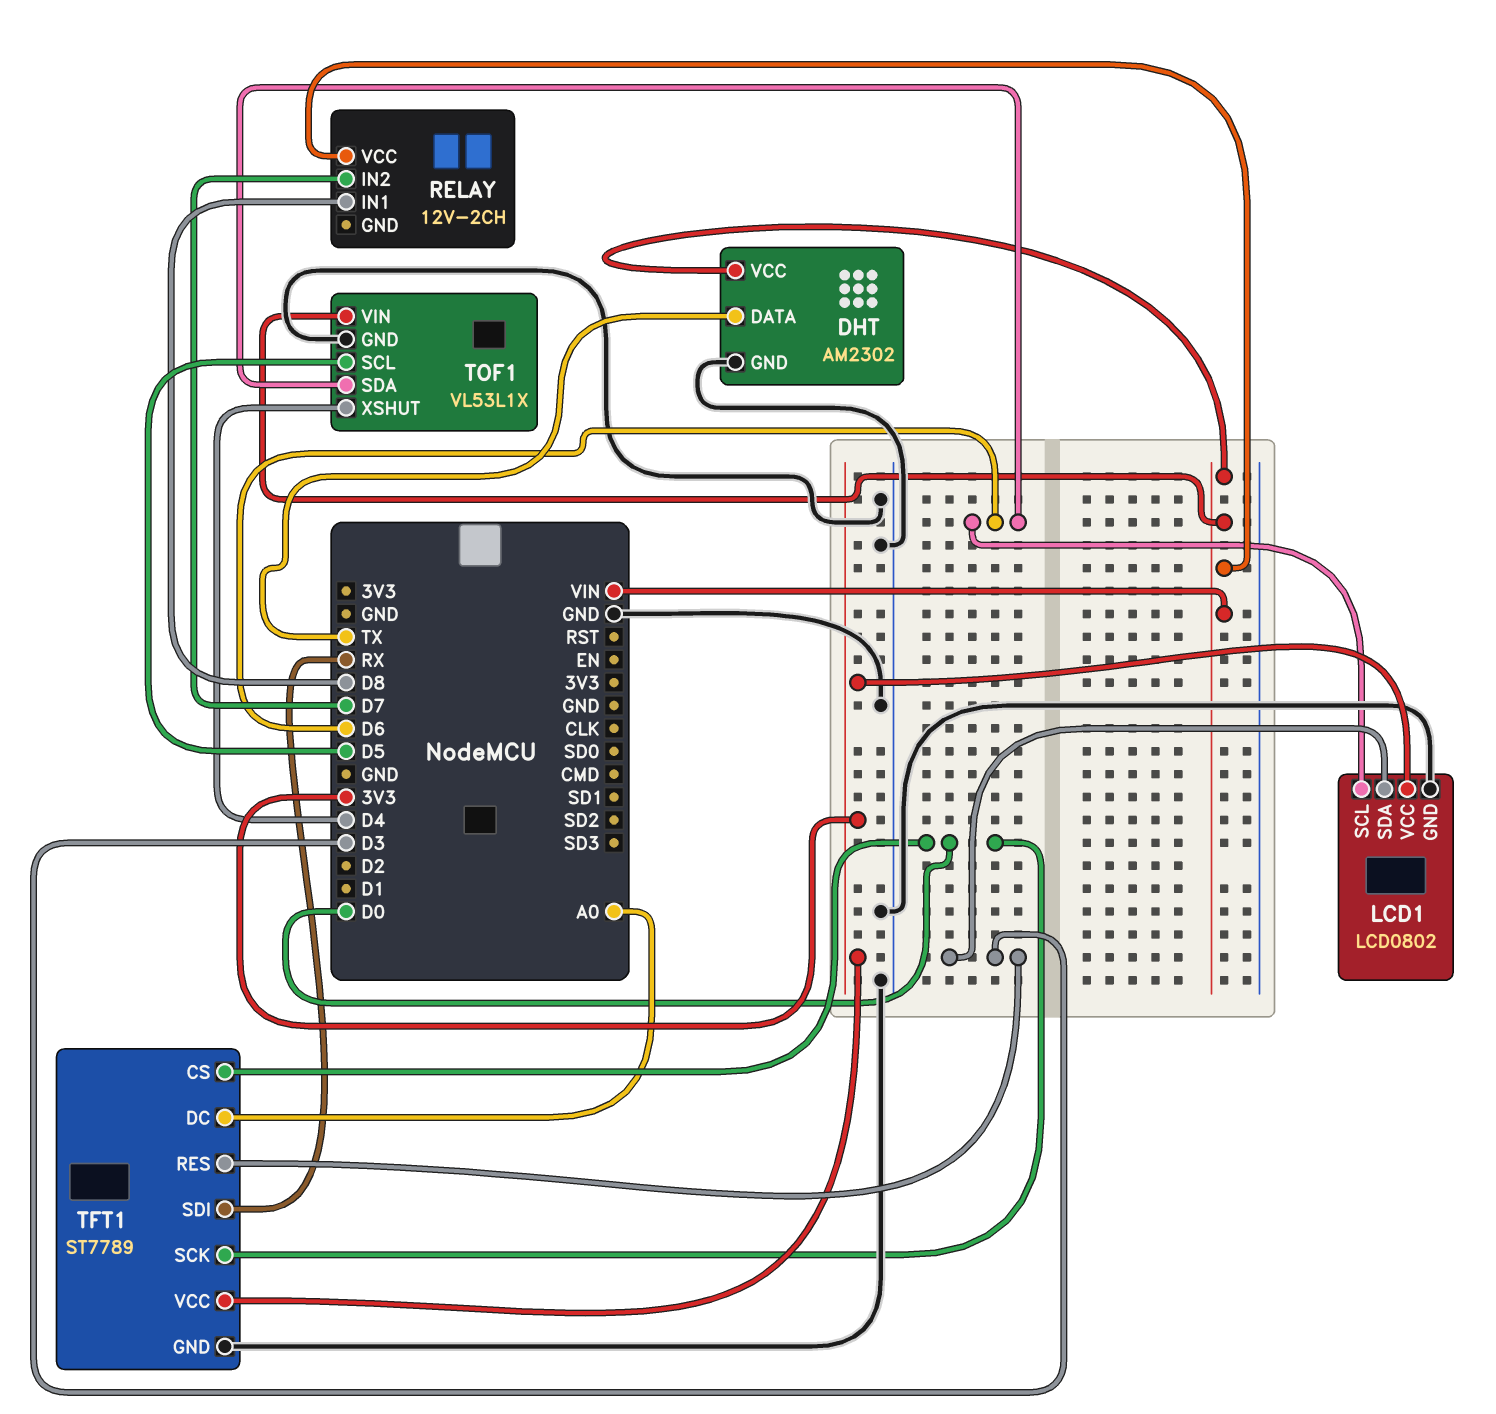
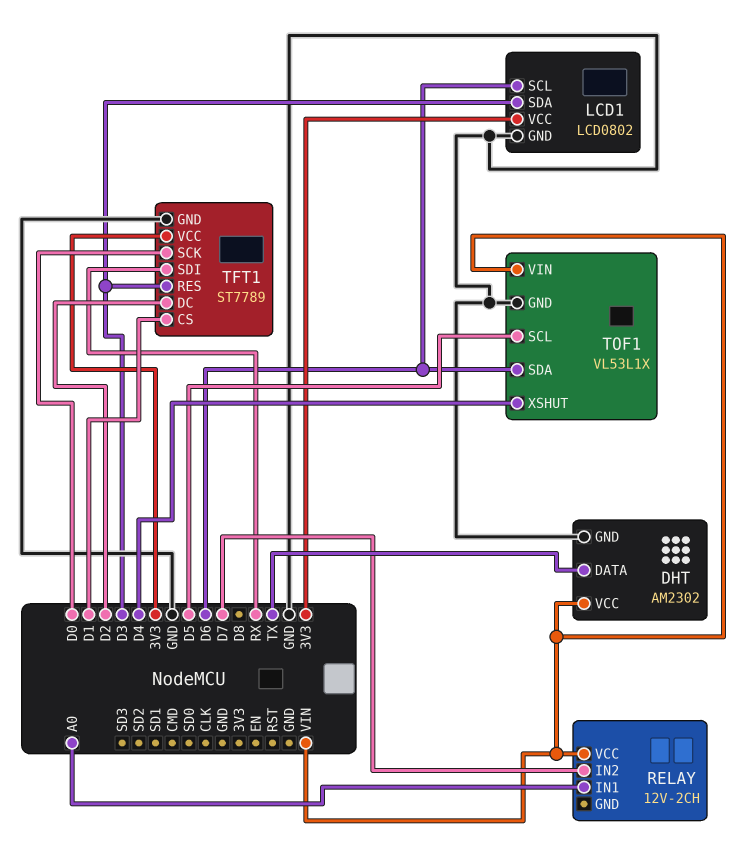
RELAY pin IN1: D8 -> A0
TFT1 pin CS: D0 -> D1
TFT1 pin DC: A0 -> D2

